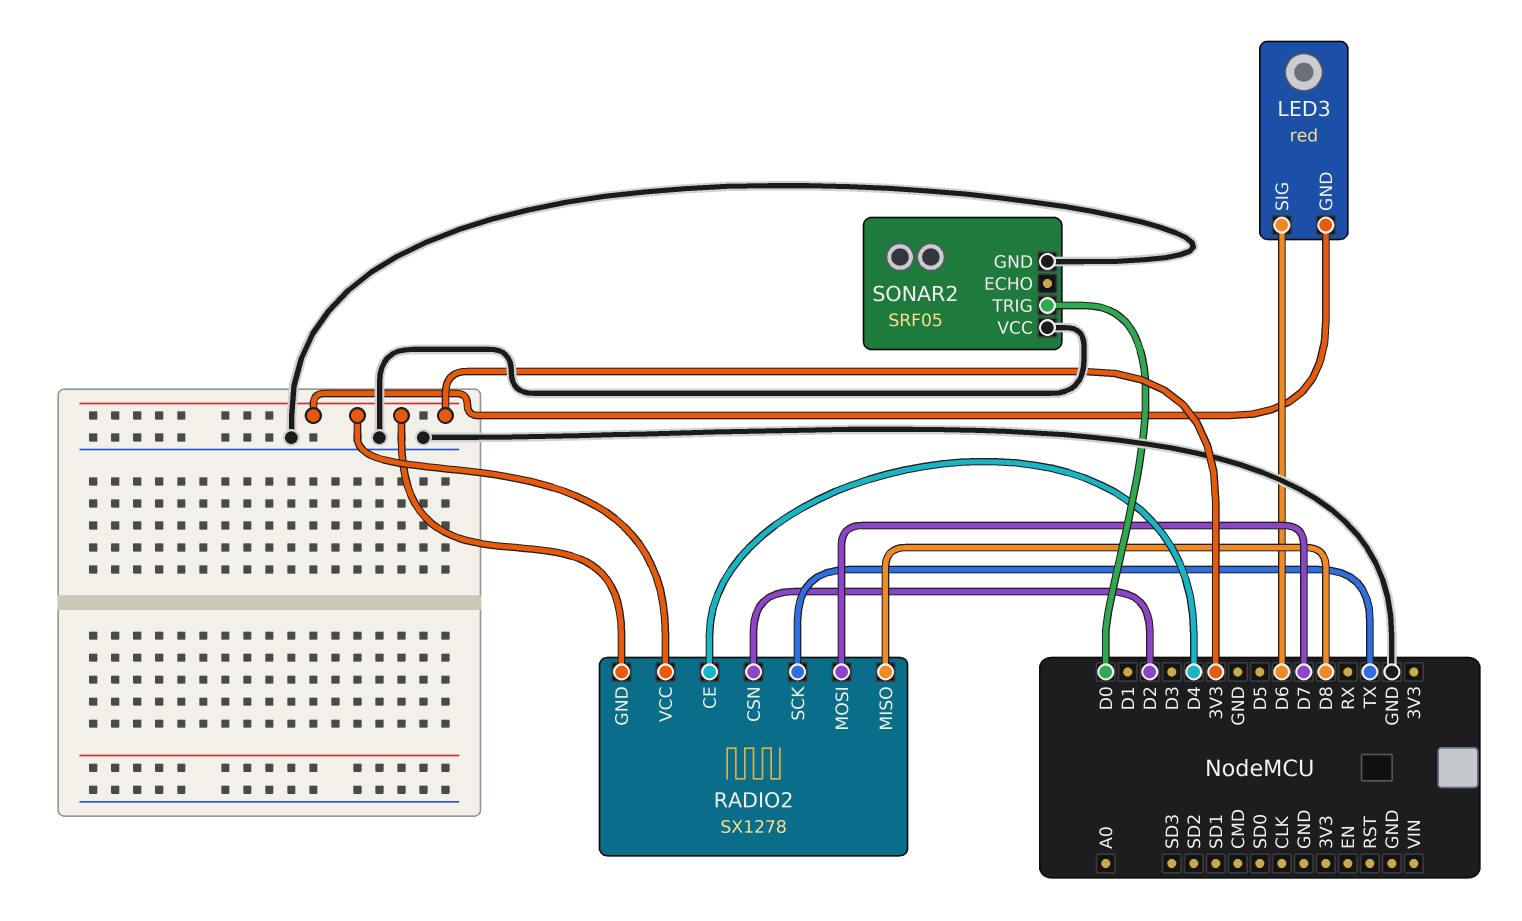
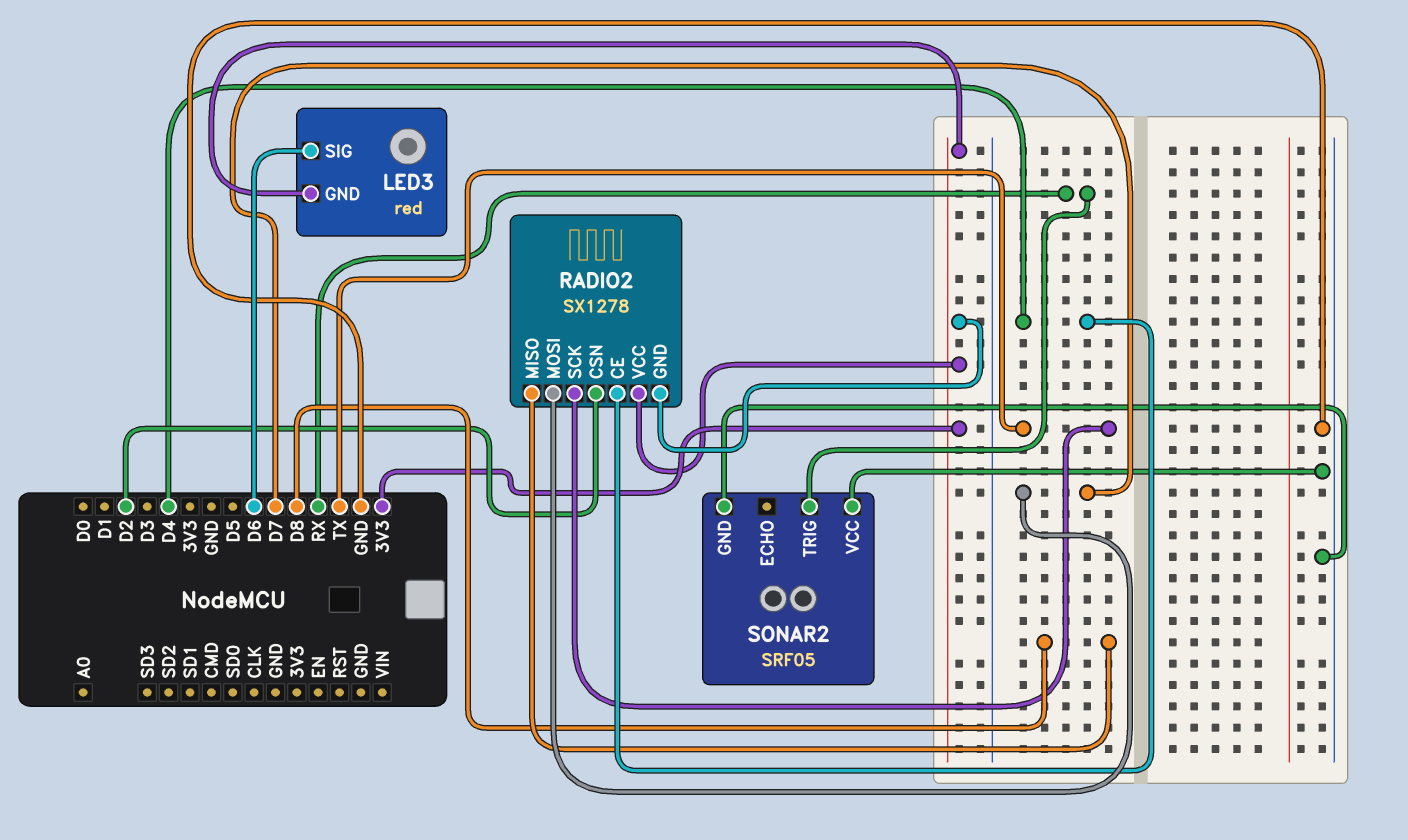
SONAR2 pin TRIG: D0 -> RX

